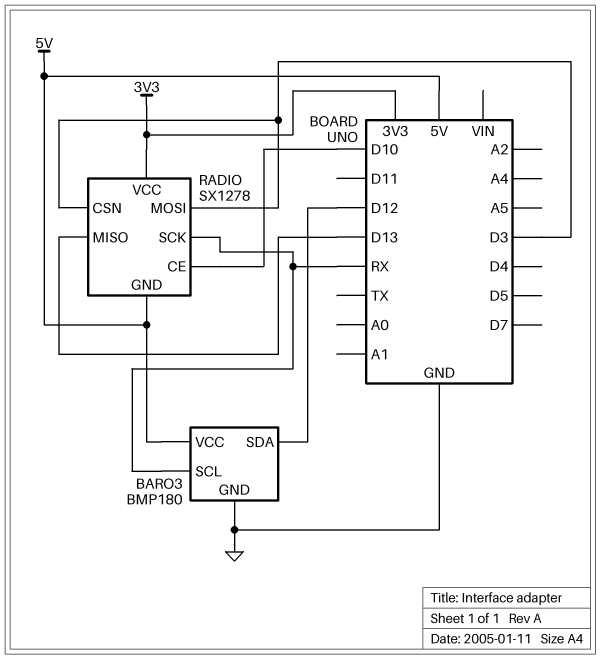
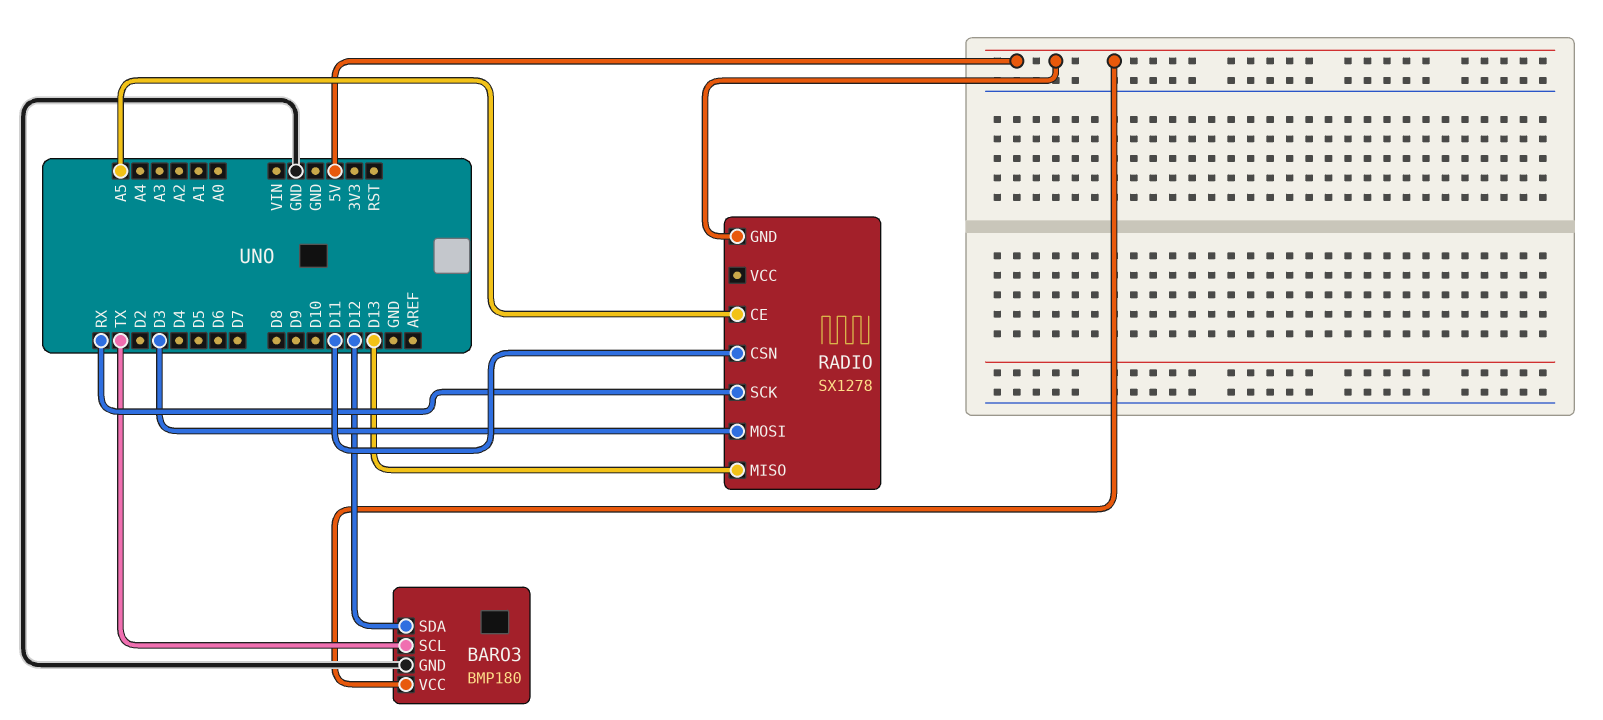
BARO3 pin SCL: RX -> TX
RADIO pin CE: D10 -> A5
RADIO pin CSN: D3 -> D11
RADIO pin VCC: 3V3 -> none

